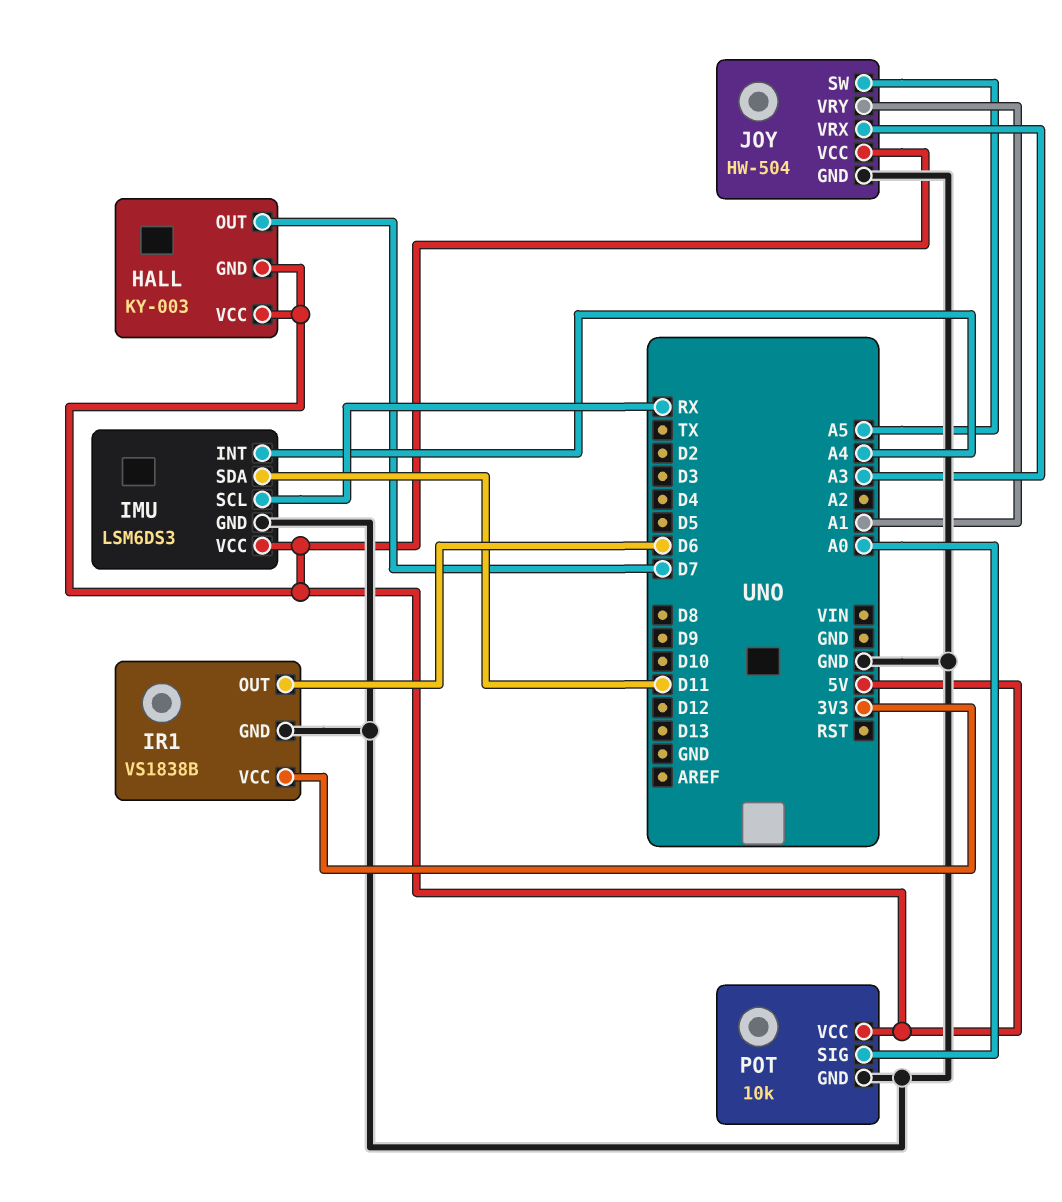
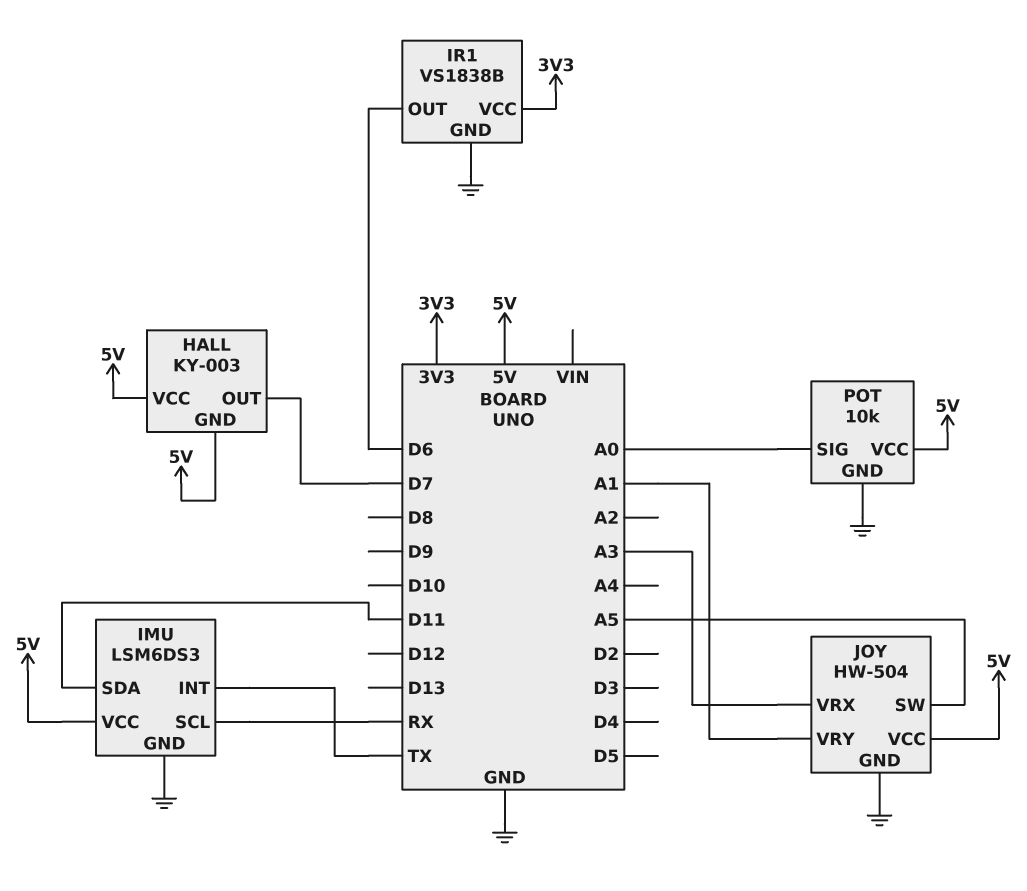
IMU pin INT: A4 -> TX

